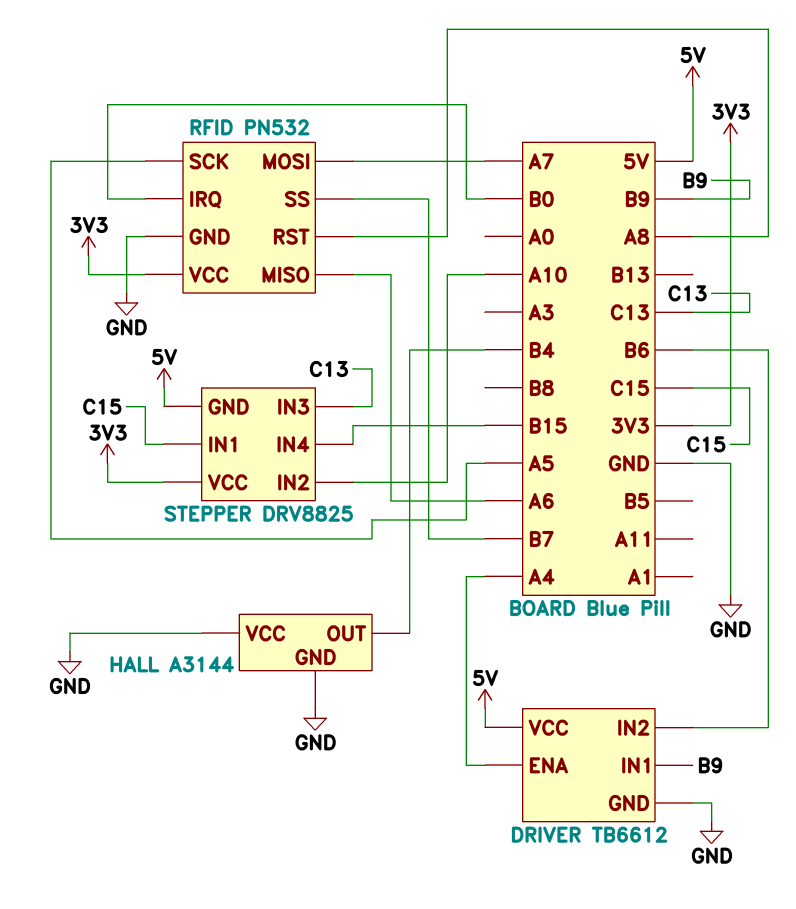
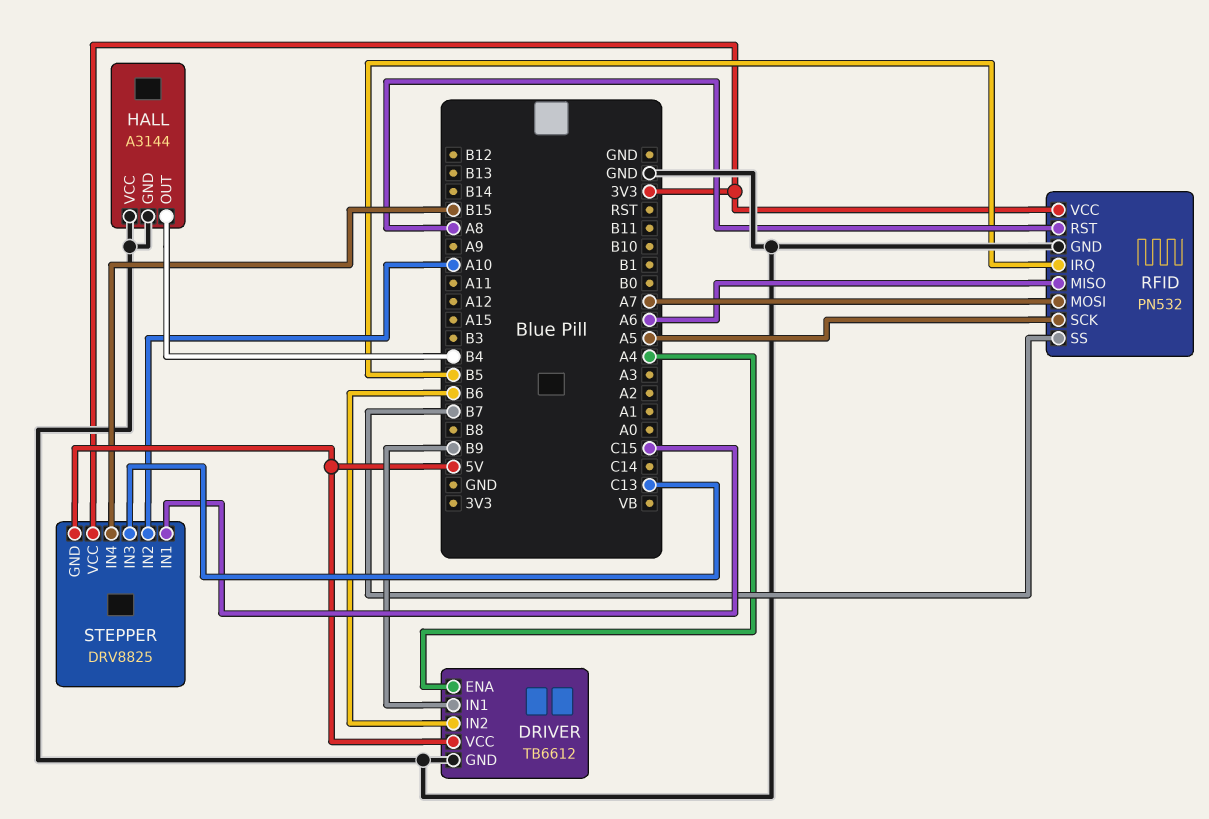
RFID pin IRQ: B0 -> B5

